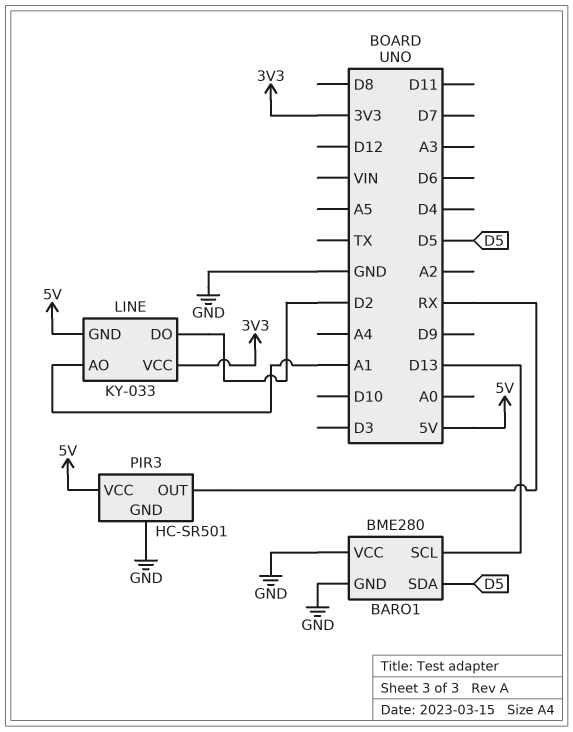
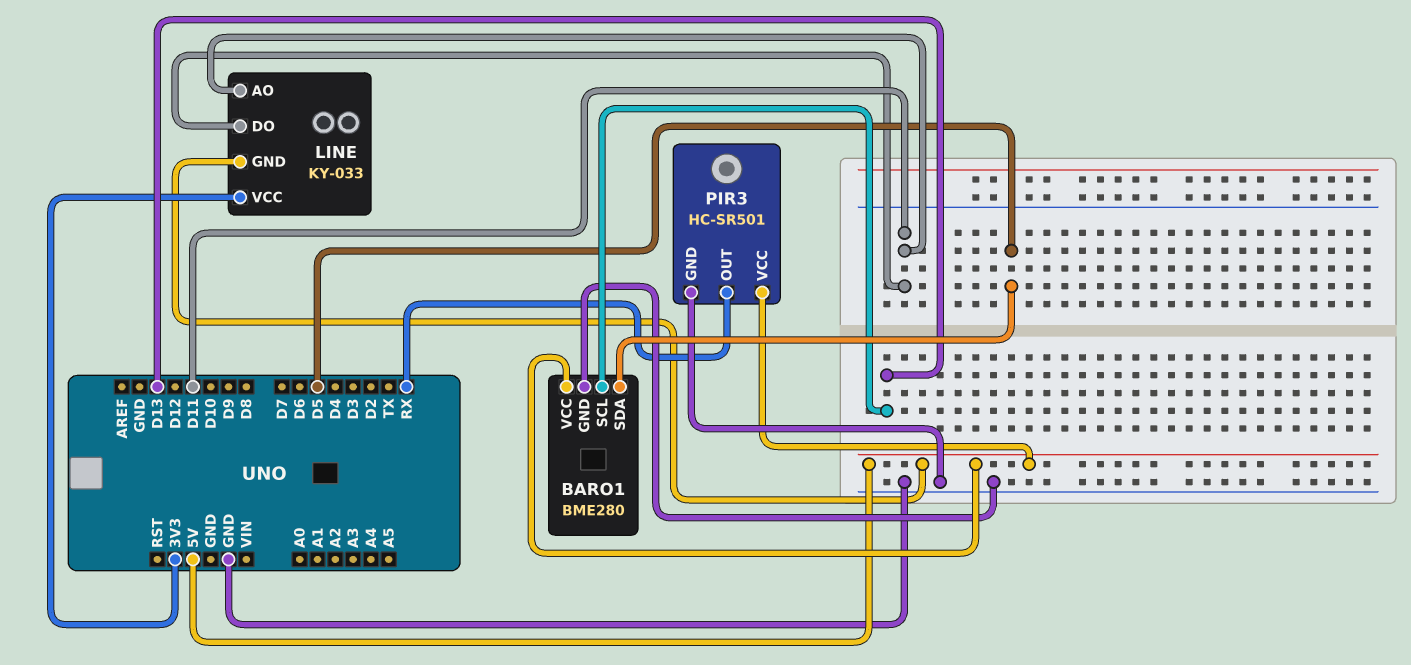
BARO1 pin VCC: GND -> 5V
LINE pin AO: A1 -> D11
LINE pin DO: D2 -> D11

